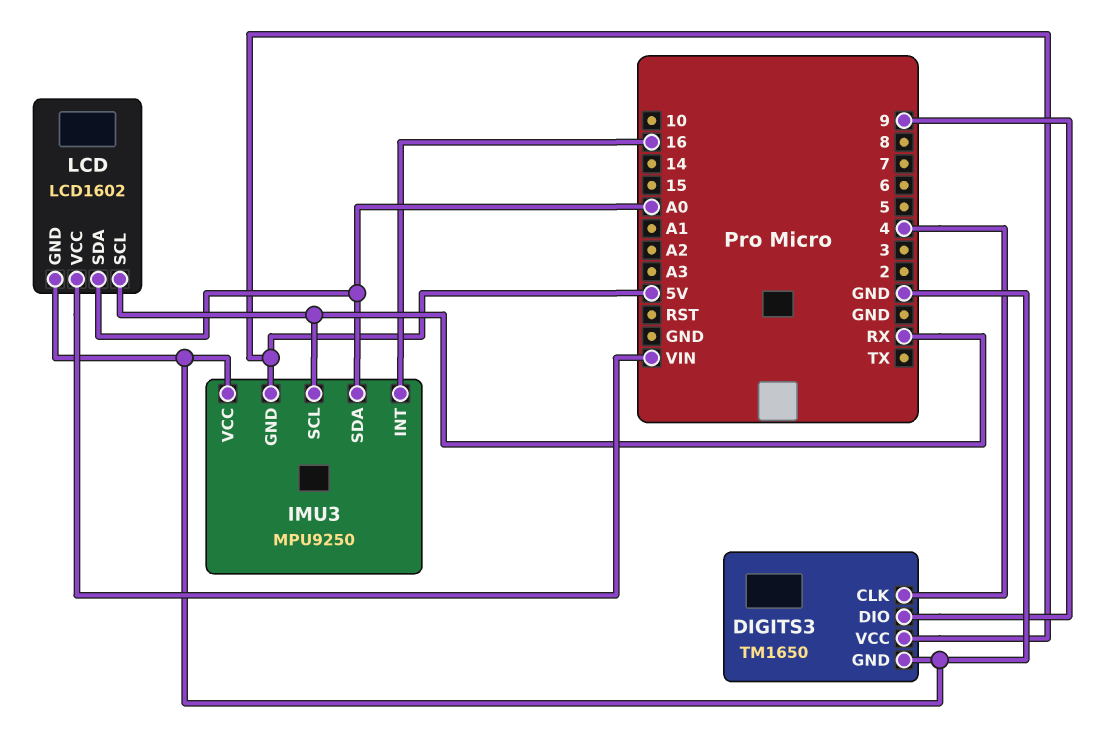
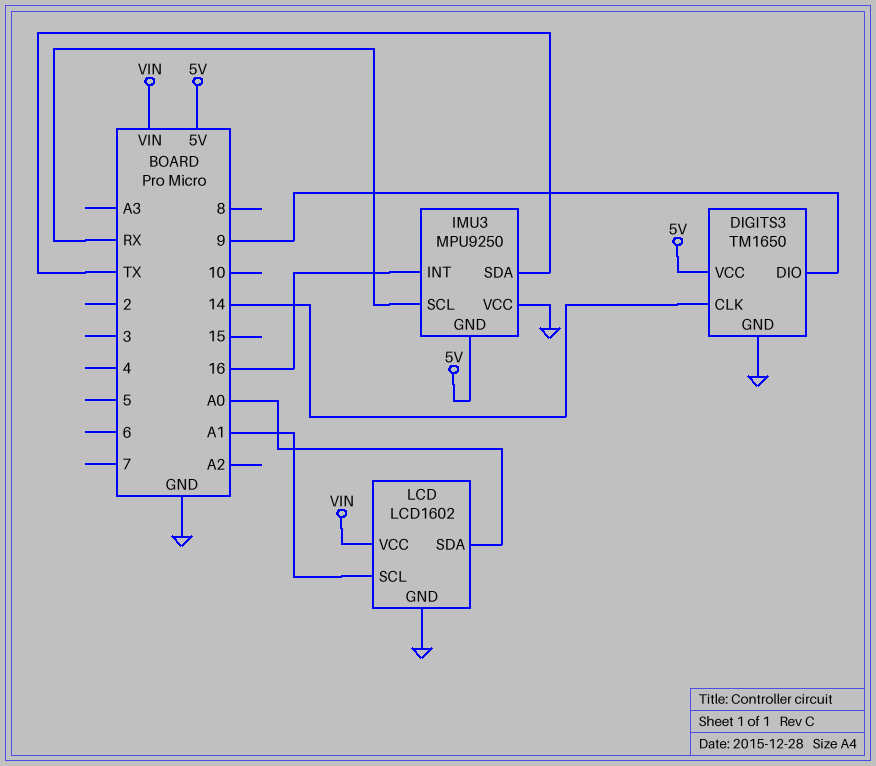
DIGITS3 pin CLK: 4 -> 14
IMU3 pin SDA: A0 -> TX
LCD pin SCL: RX -> A1

